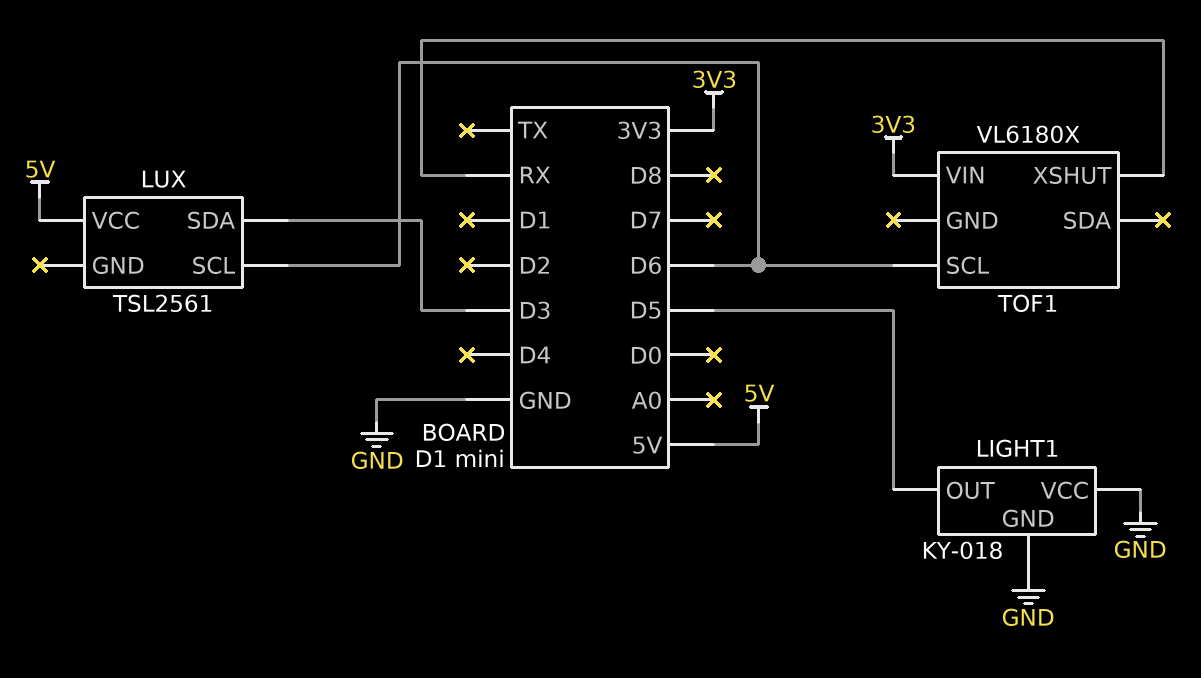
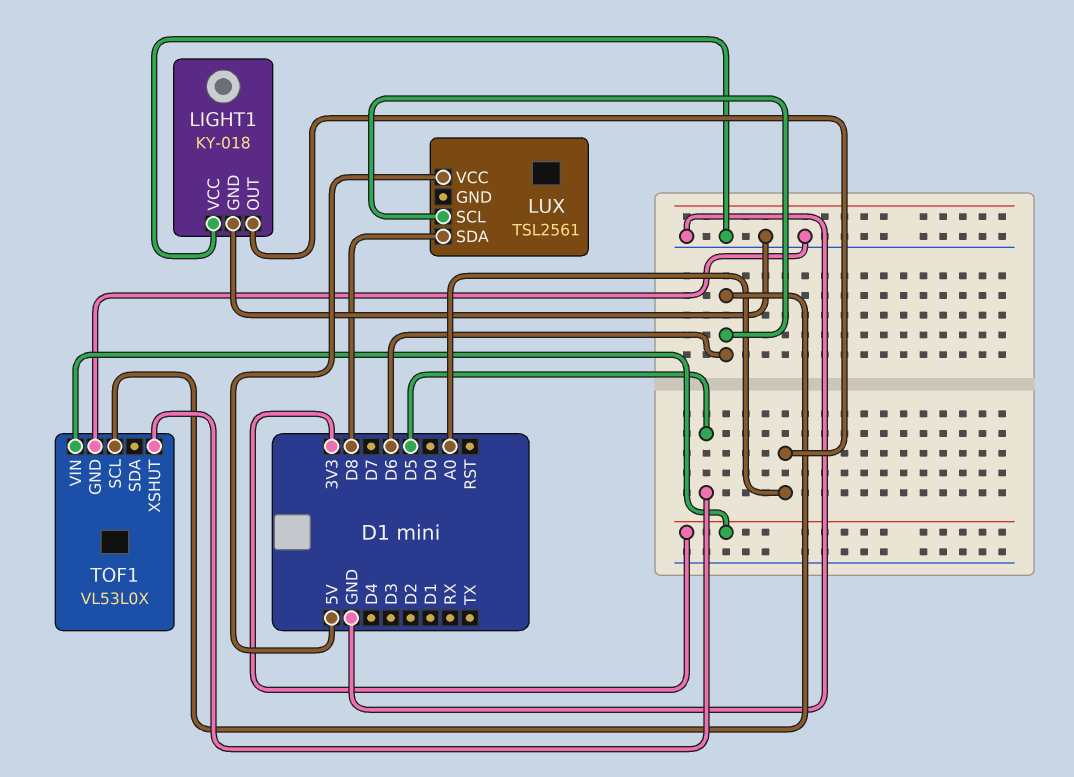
LIGHT1 pin OUT: D5 -> A0
LUX pin SDA: D3 -> D8
TOF1: VL6180X -> VL53L0X
TOF1 pin GND: none -> GND
TOF1 pin XSHUT: RX -> D5

